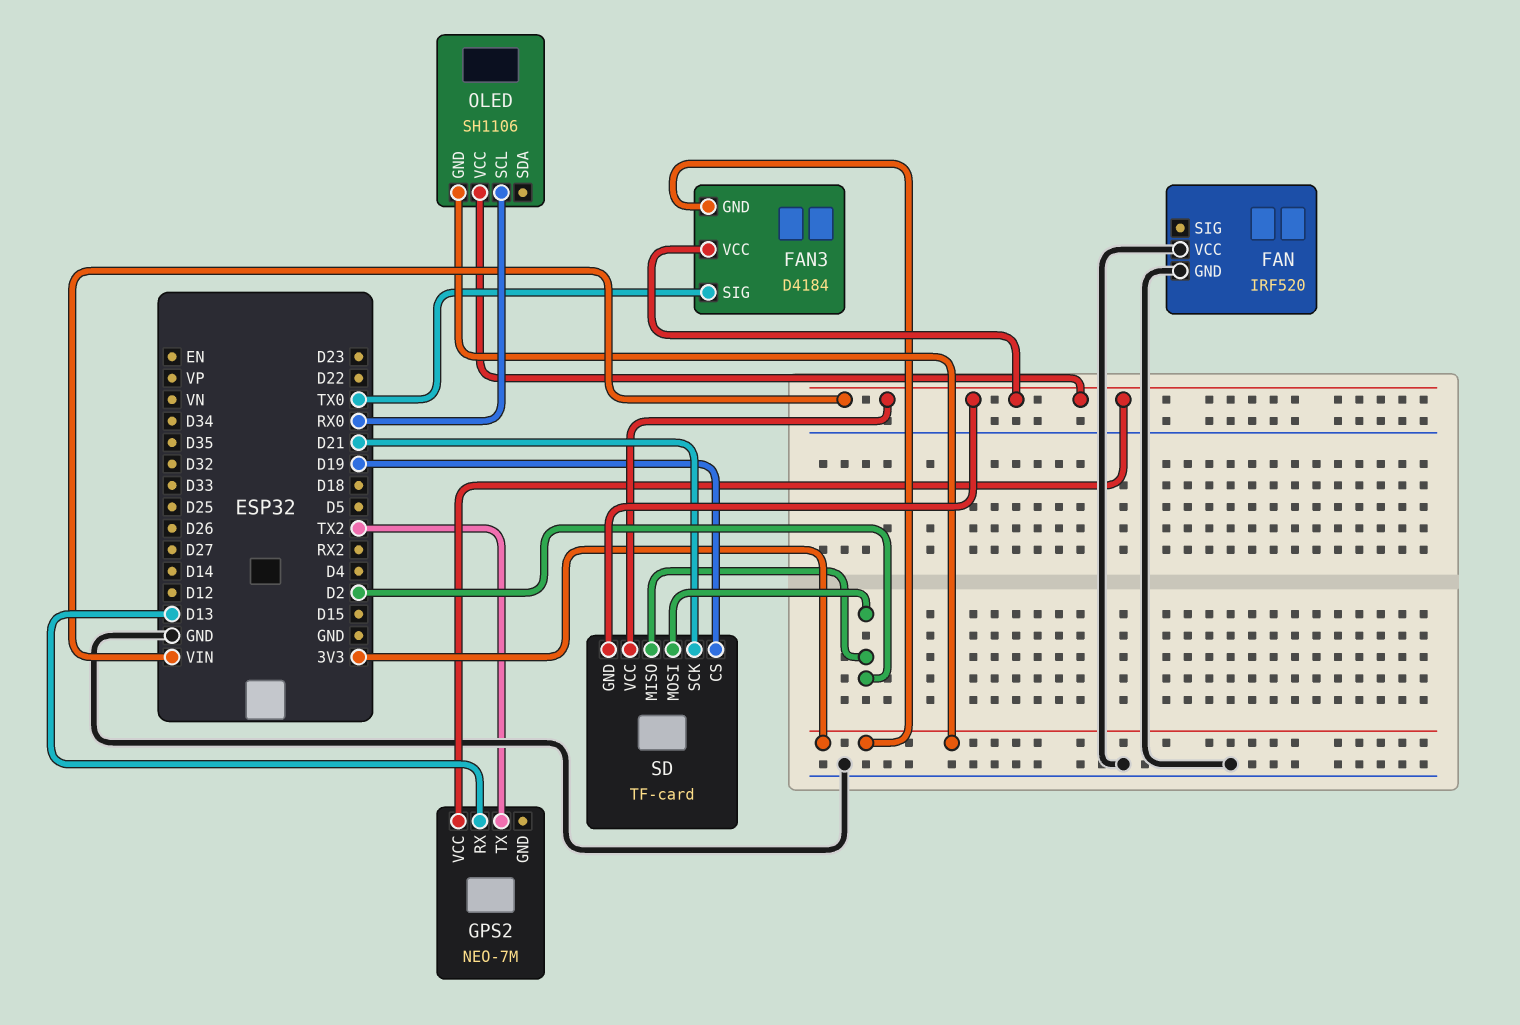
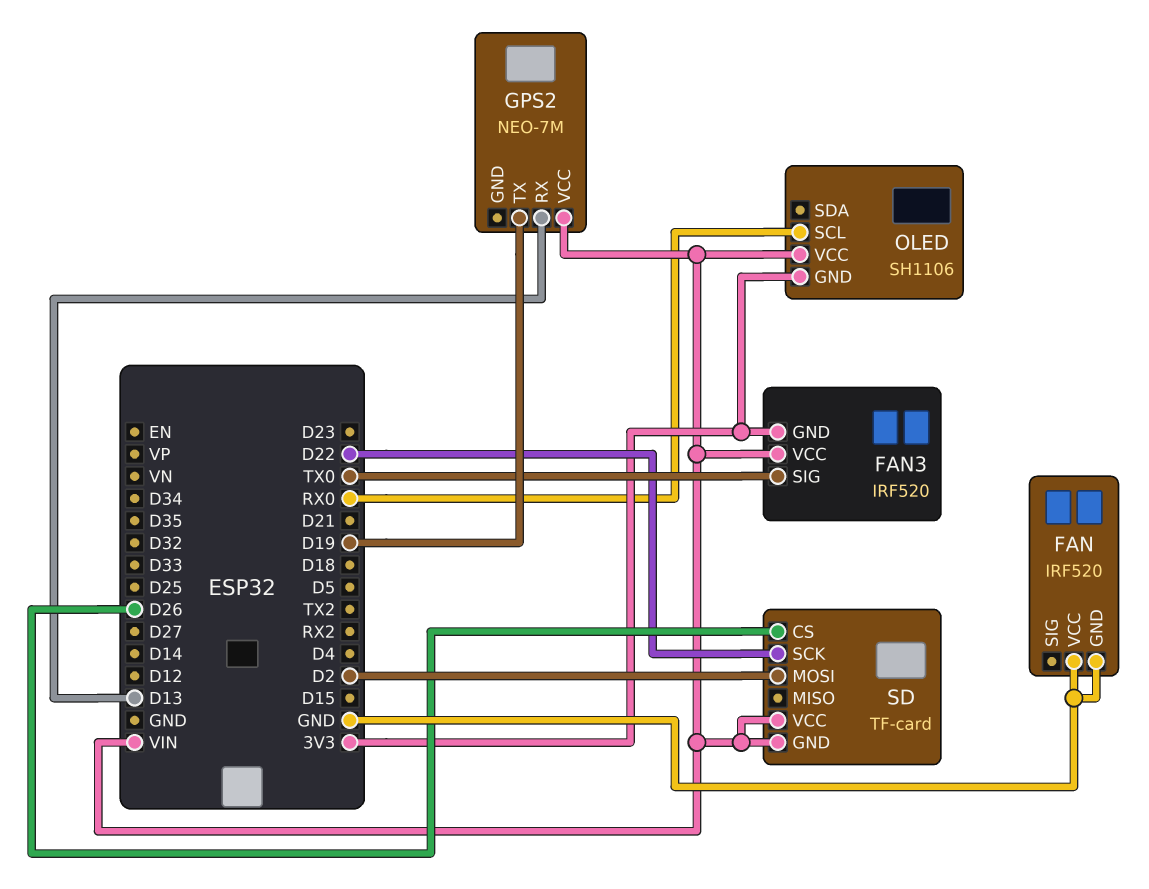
FAN3: D4184 -> IRF520
GPS2 pin TX: TX2 -> D19
SD pin CS: D19 -> D26
SD pin MISO: D2 -> none
SD pin SCK: D21 -> D22

